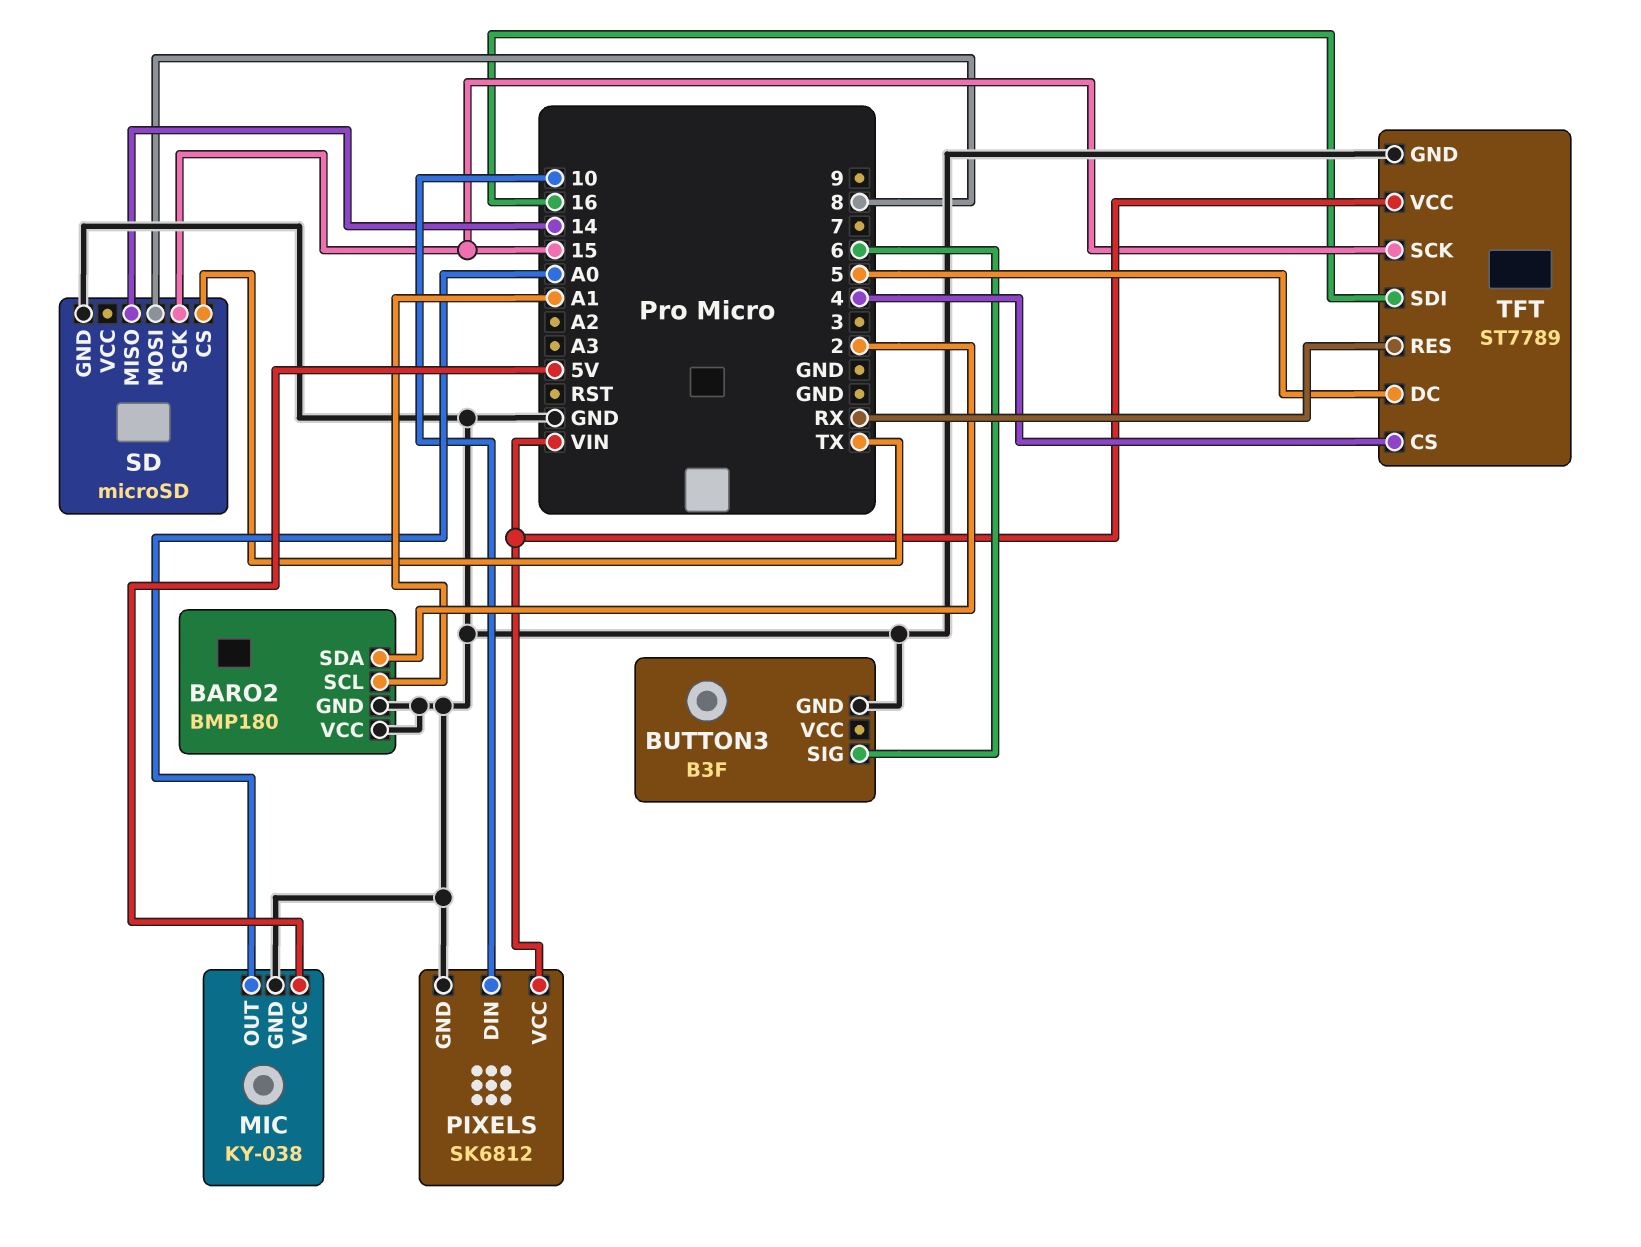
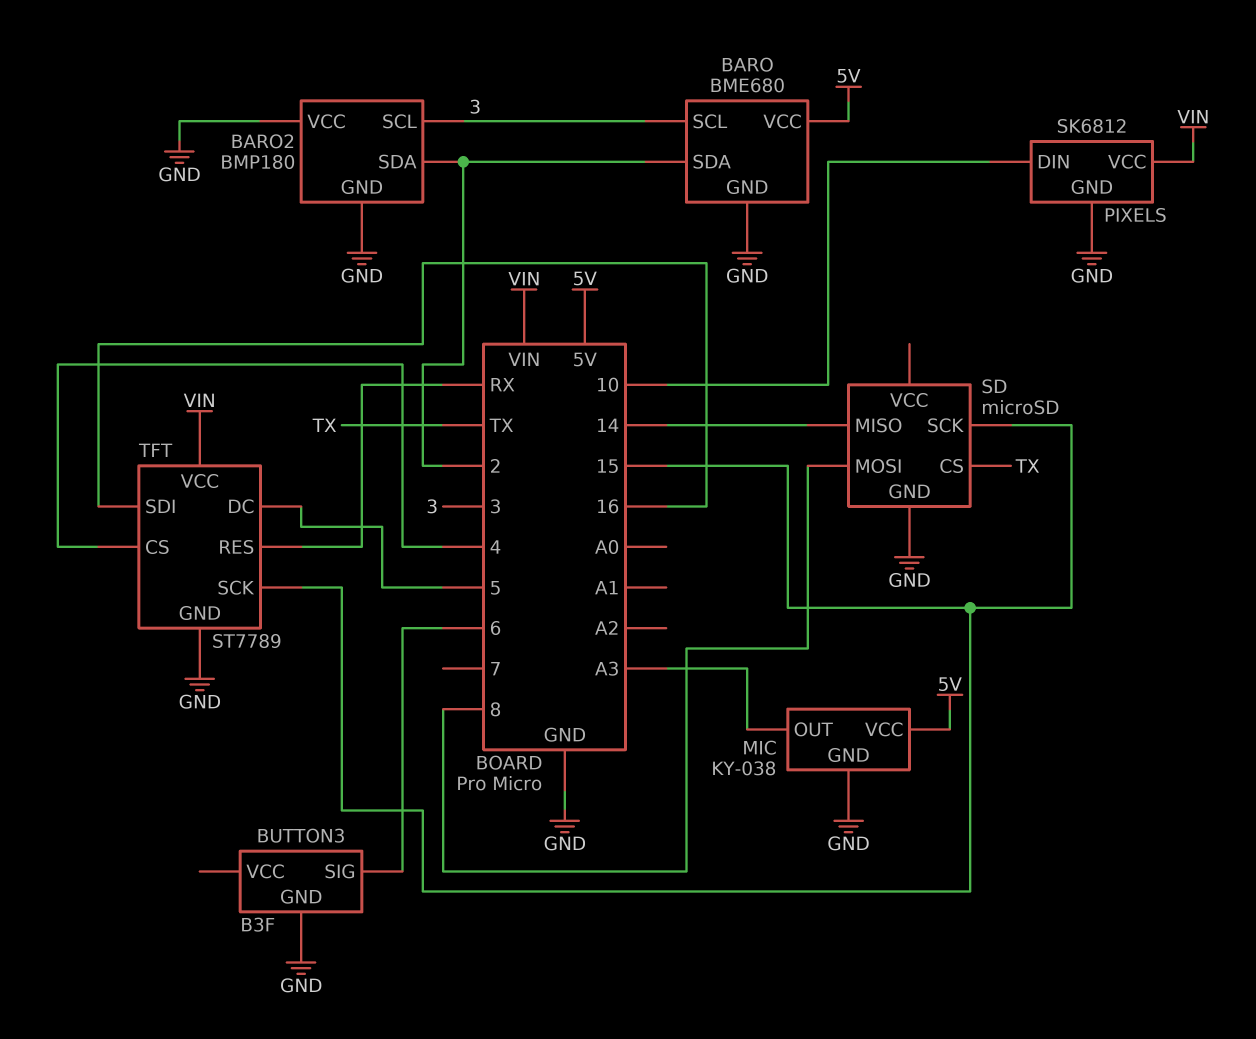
BARO: none -> BME680
BARO pin GND: none -> GND
BARO pin SCL: none -> 3
BARO pin SDA: none -> 2
BARO pin VCC: none -> 5V
BARO2 pin SCL: A1 -> 3
MIC pin OUT: A0 -> A3

